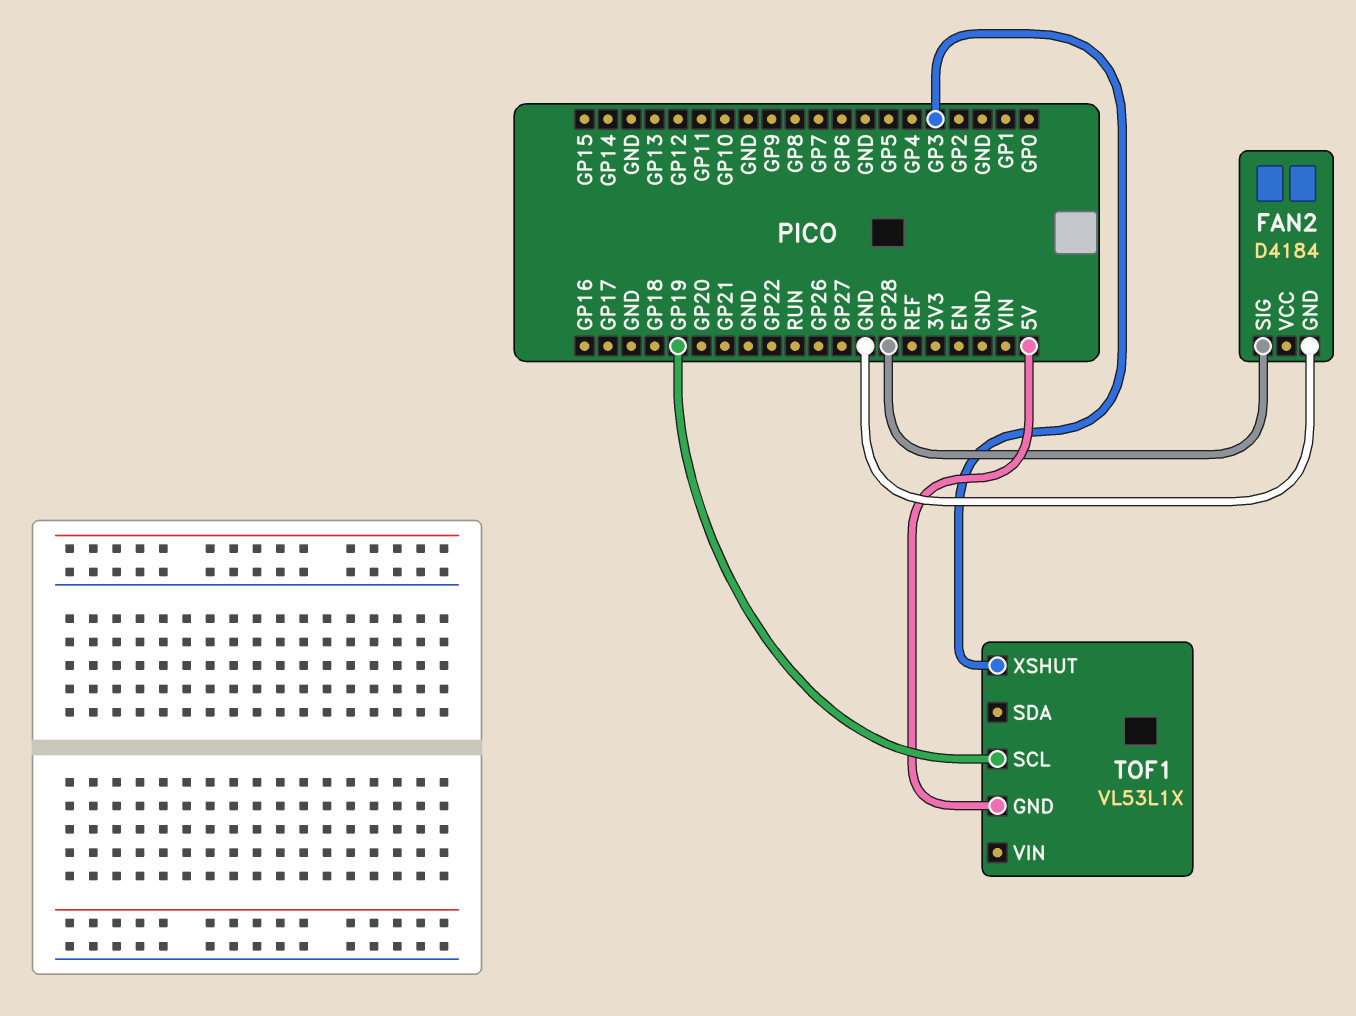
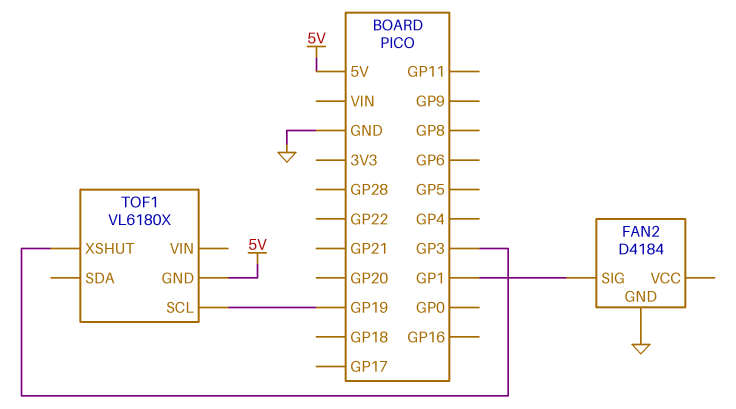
FAN2 pin SIG: GP28 -> GP1
TOF1: VL53L1X -> VL6180X

